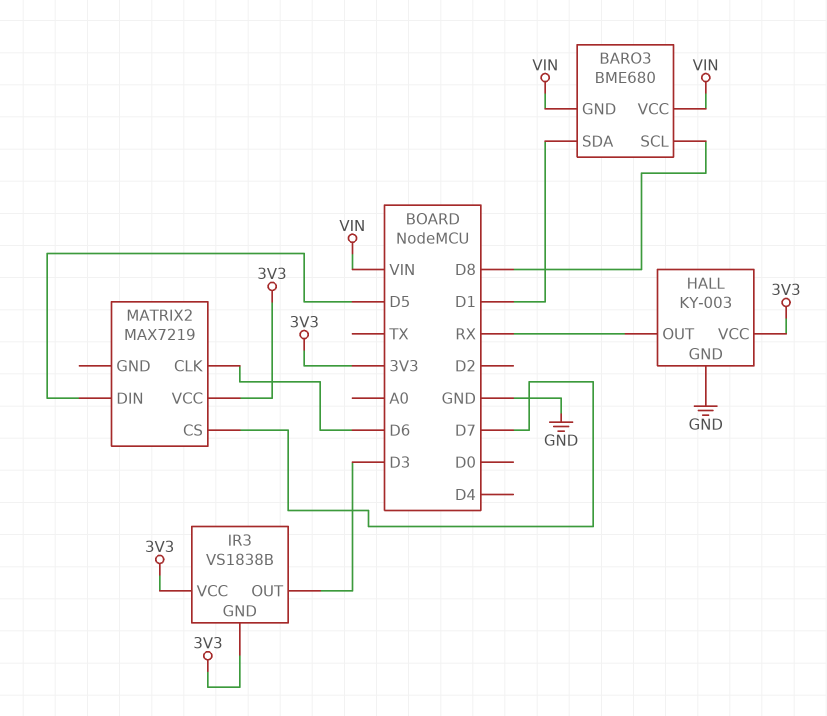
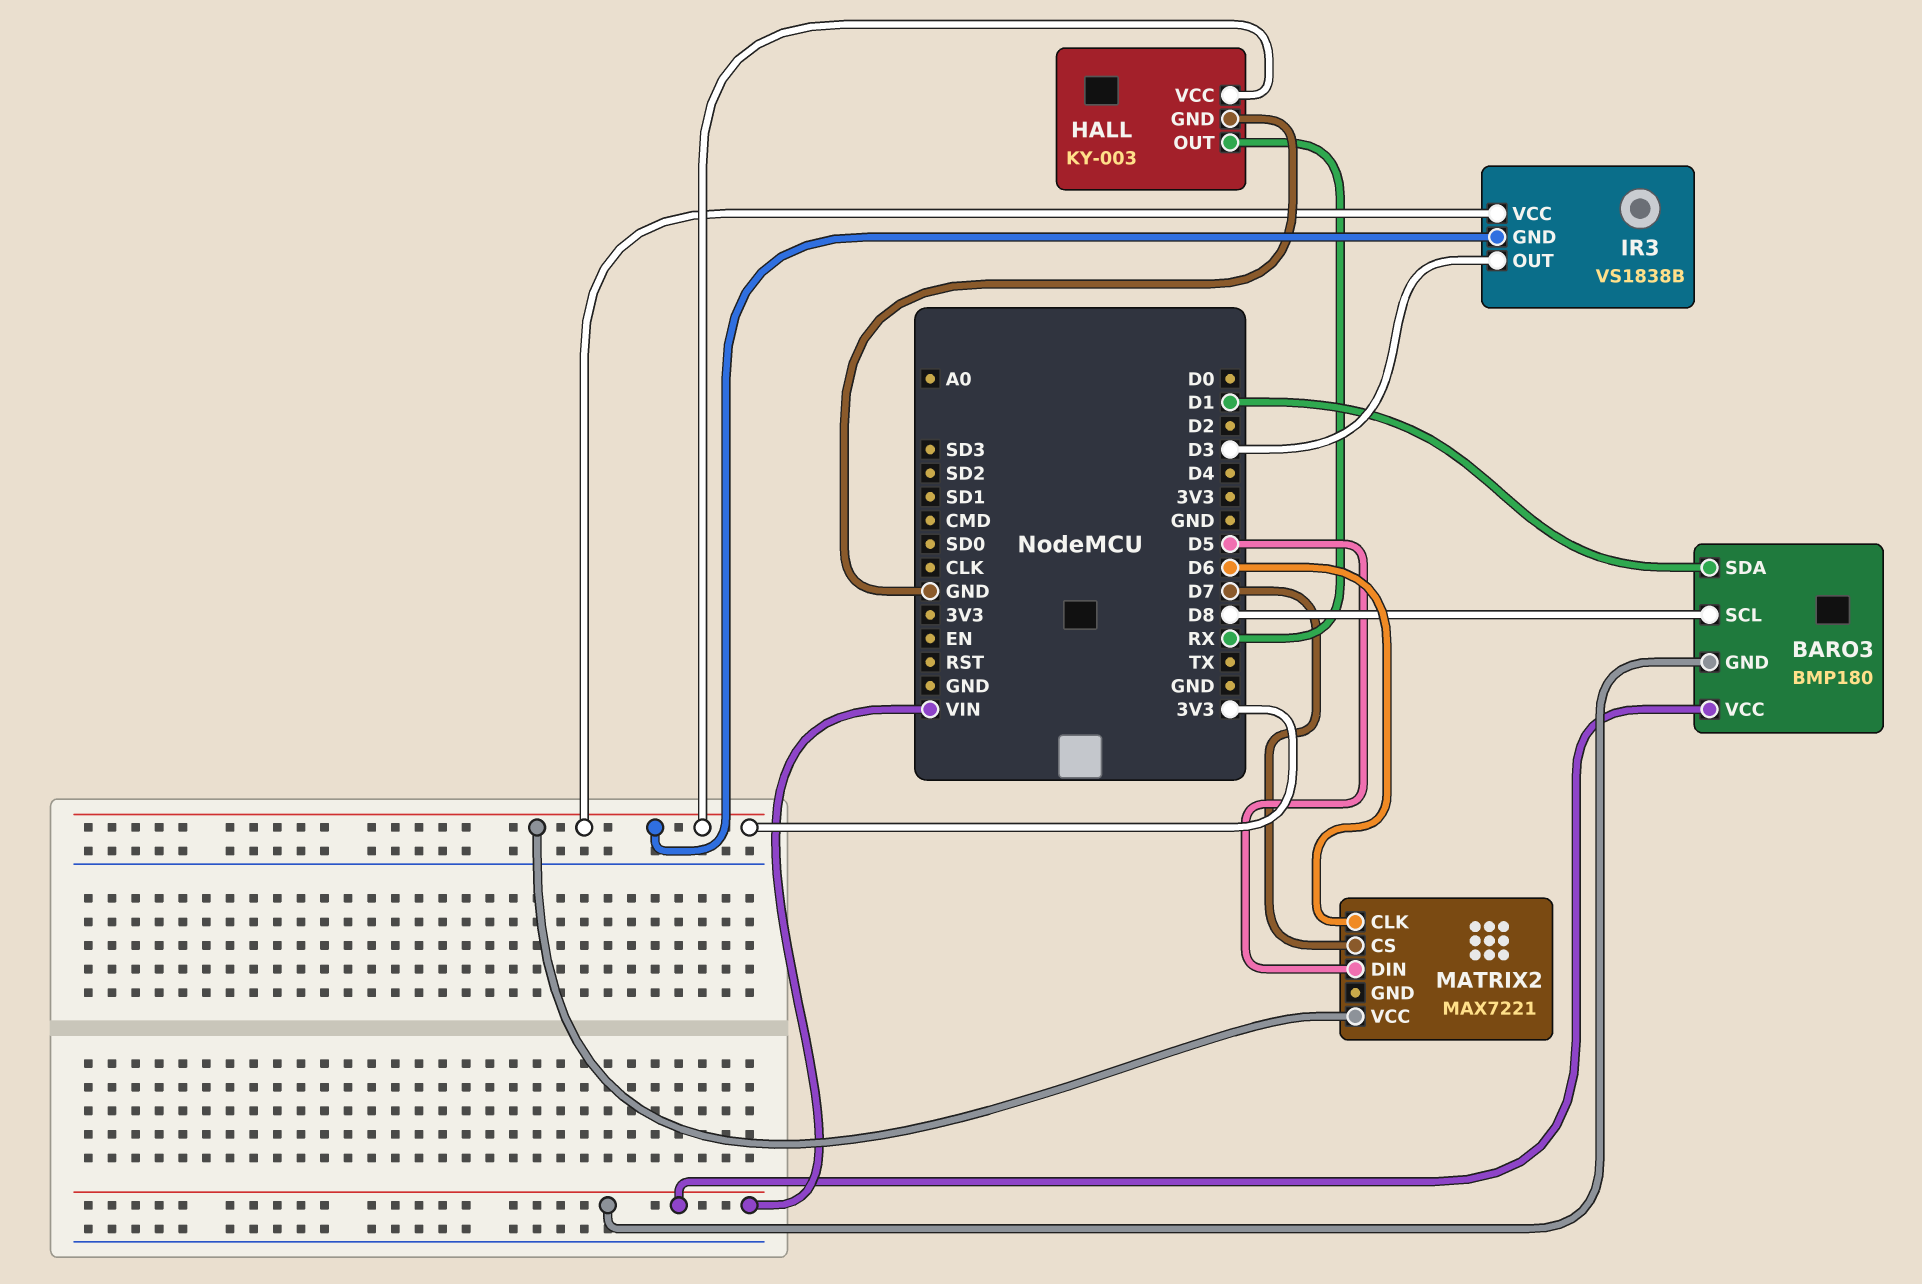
BARO3: BME680 -> BMP180
MATRIX2: MAX7219 -> MAX7221

